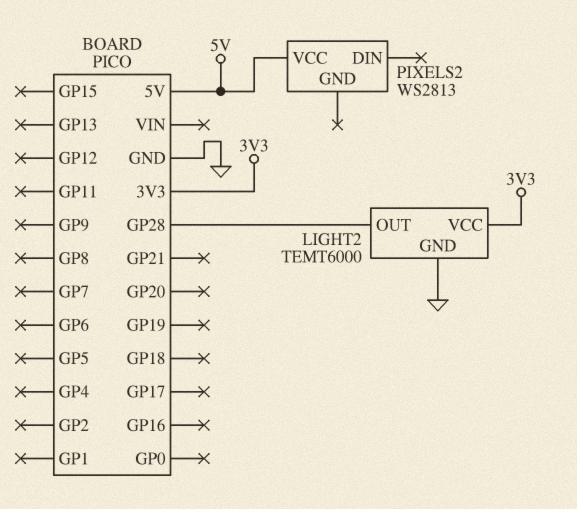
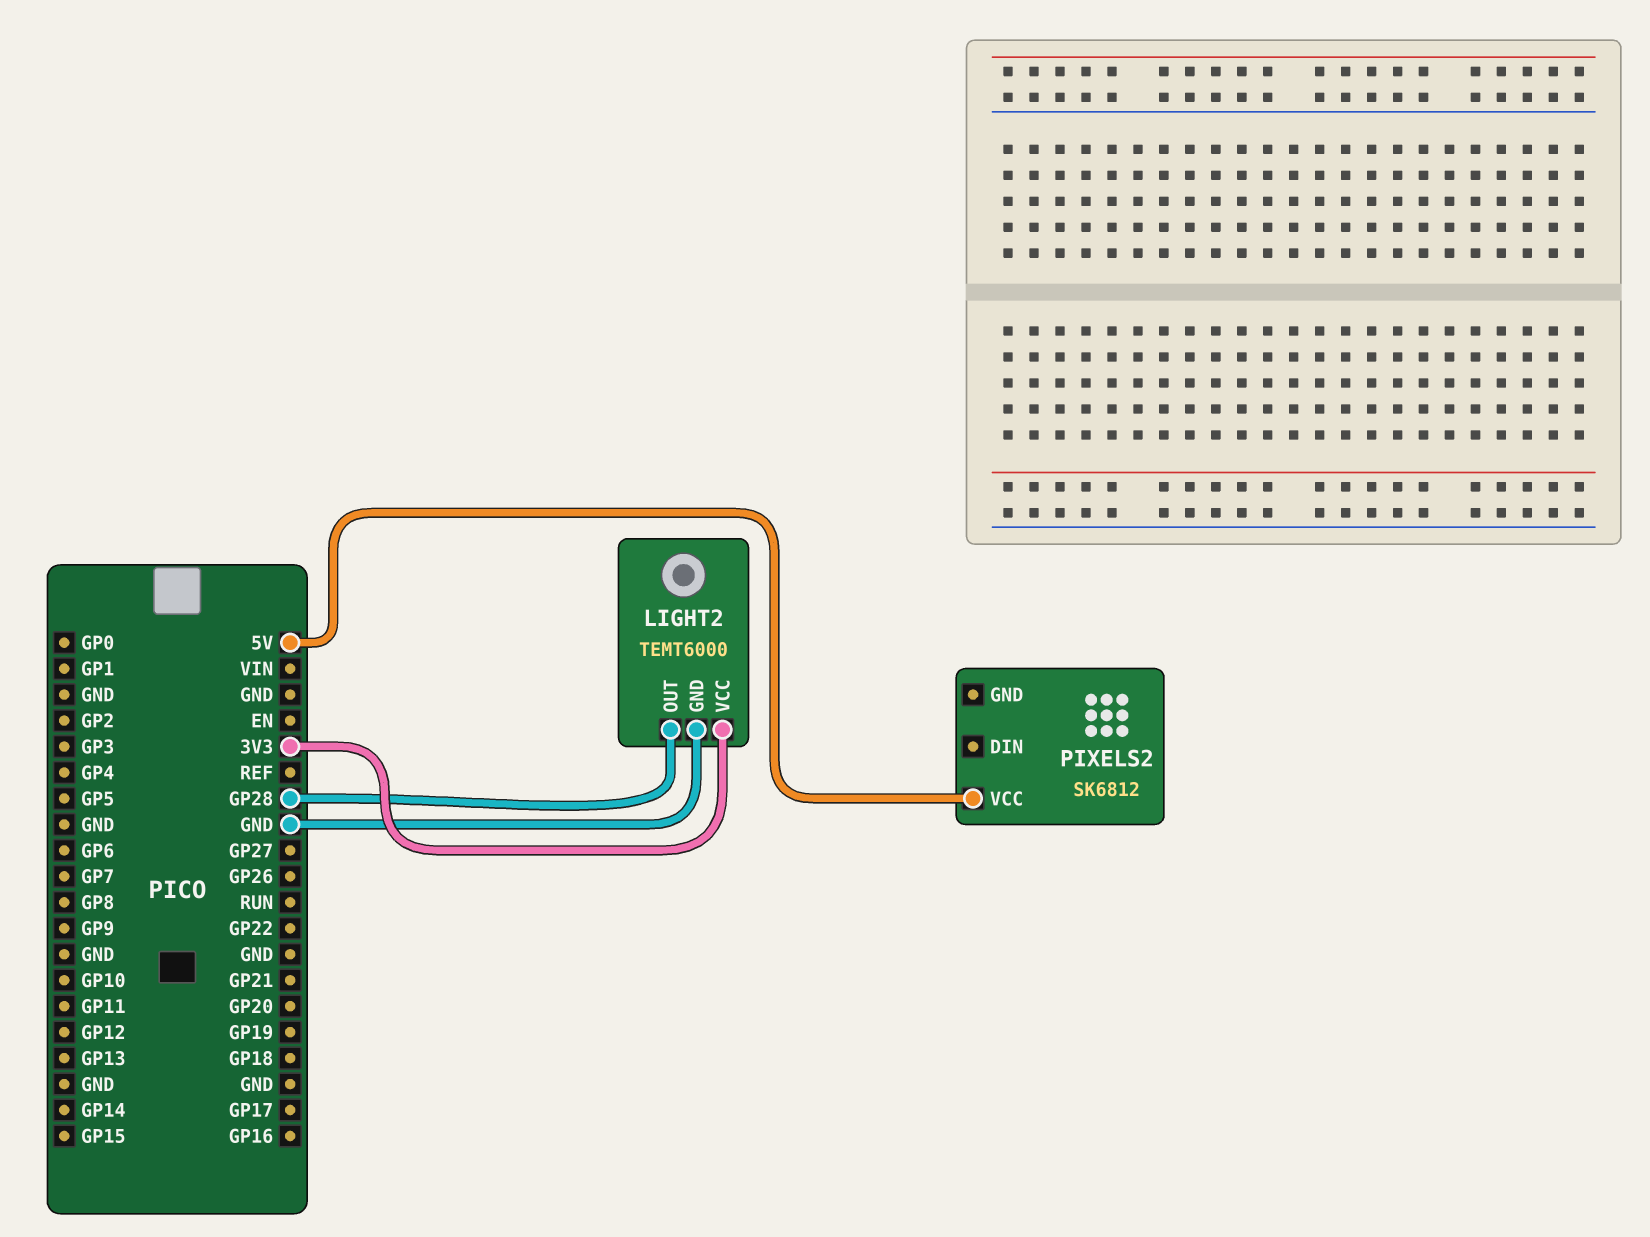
PIXELS2: WS2813 -> SK6812

